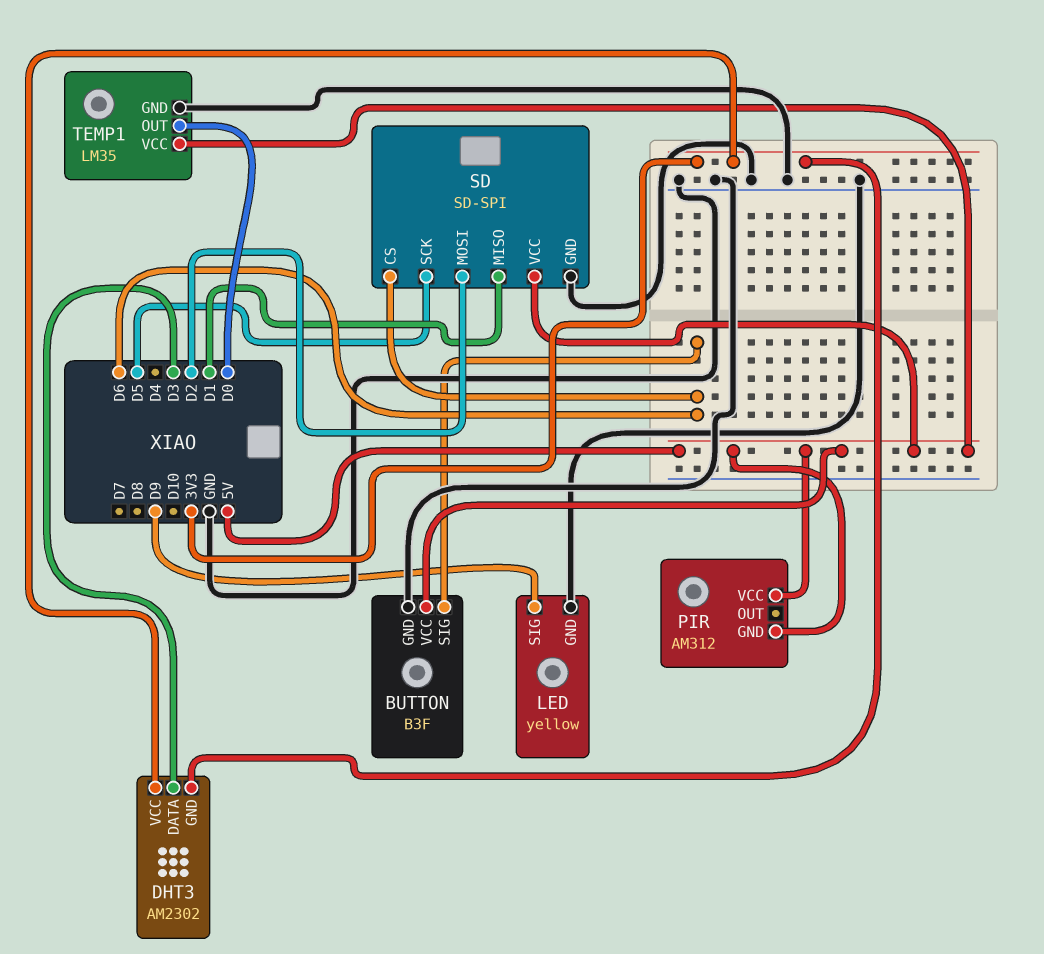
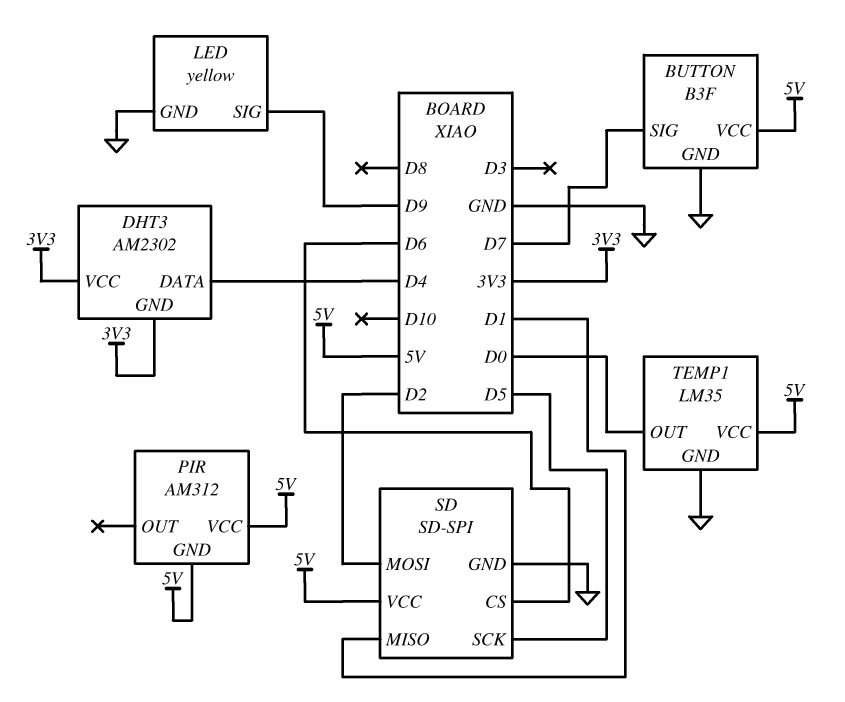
BUTTON pin SIG: D6 -> D7
DHT3 pin DATA: D3 -> D4

